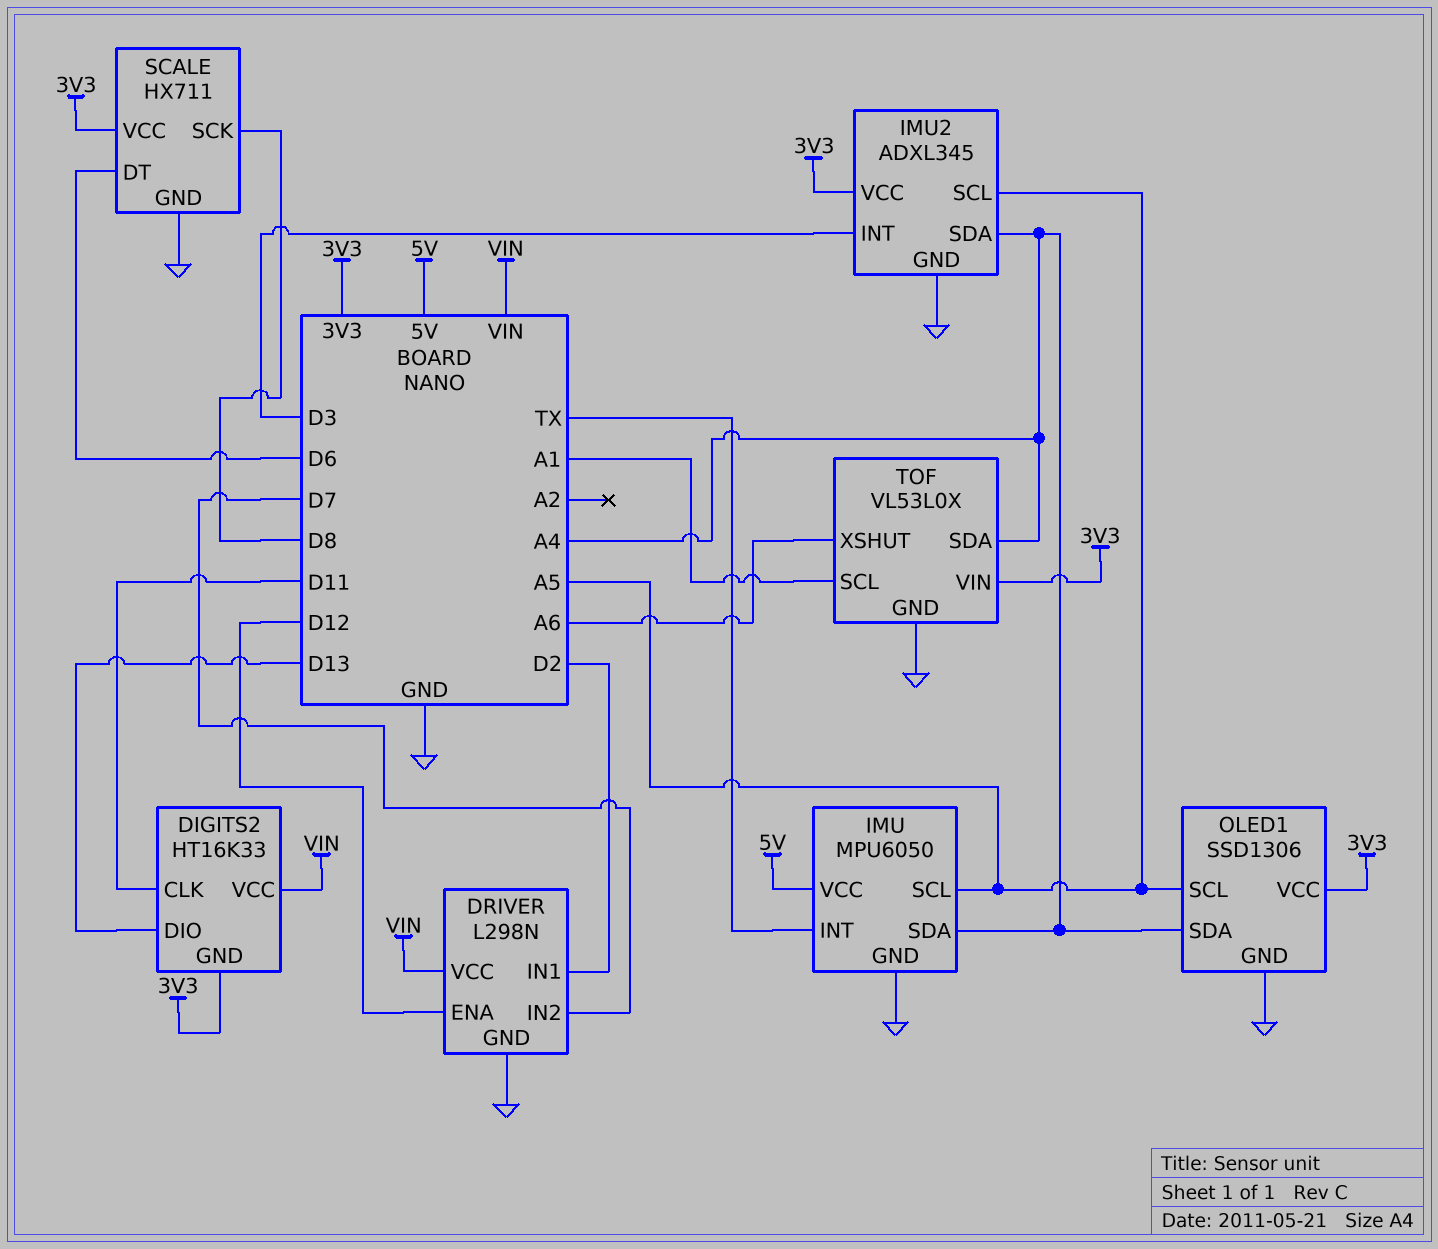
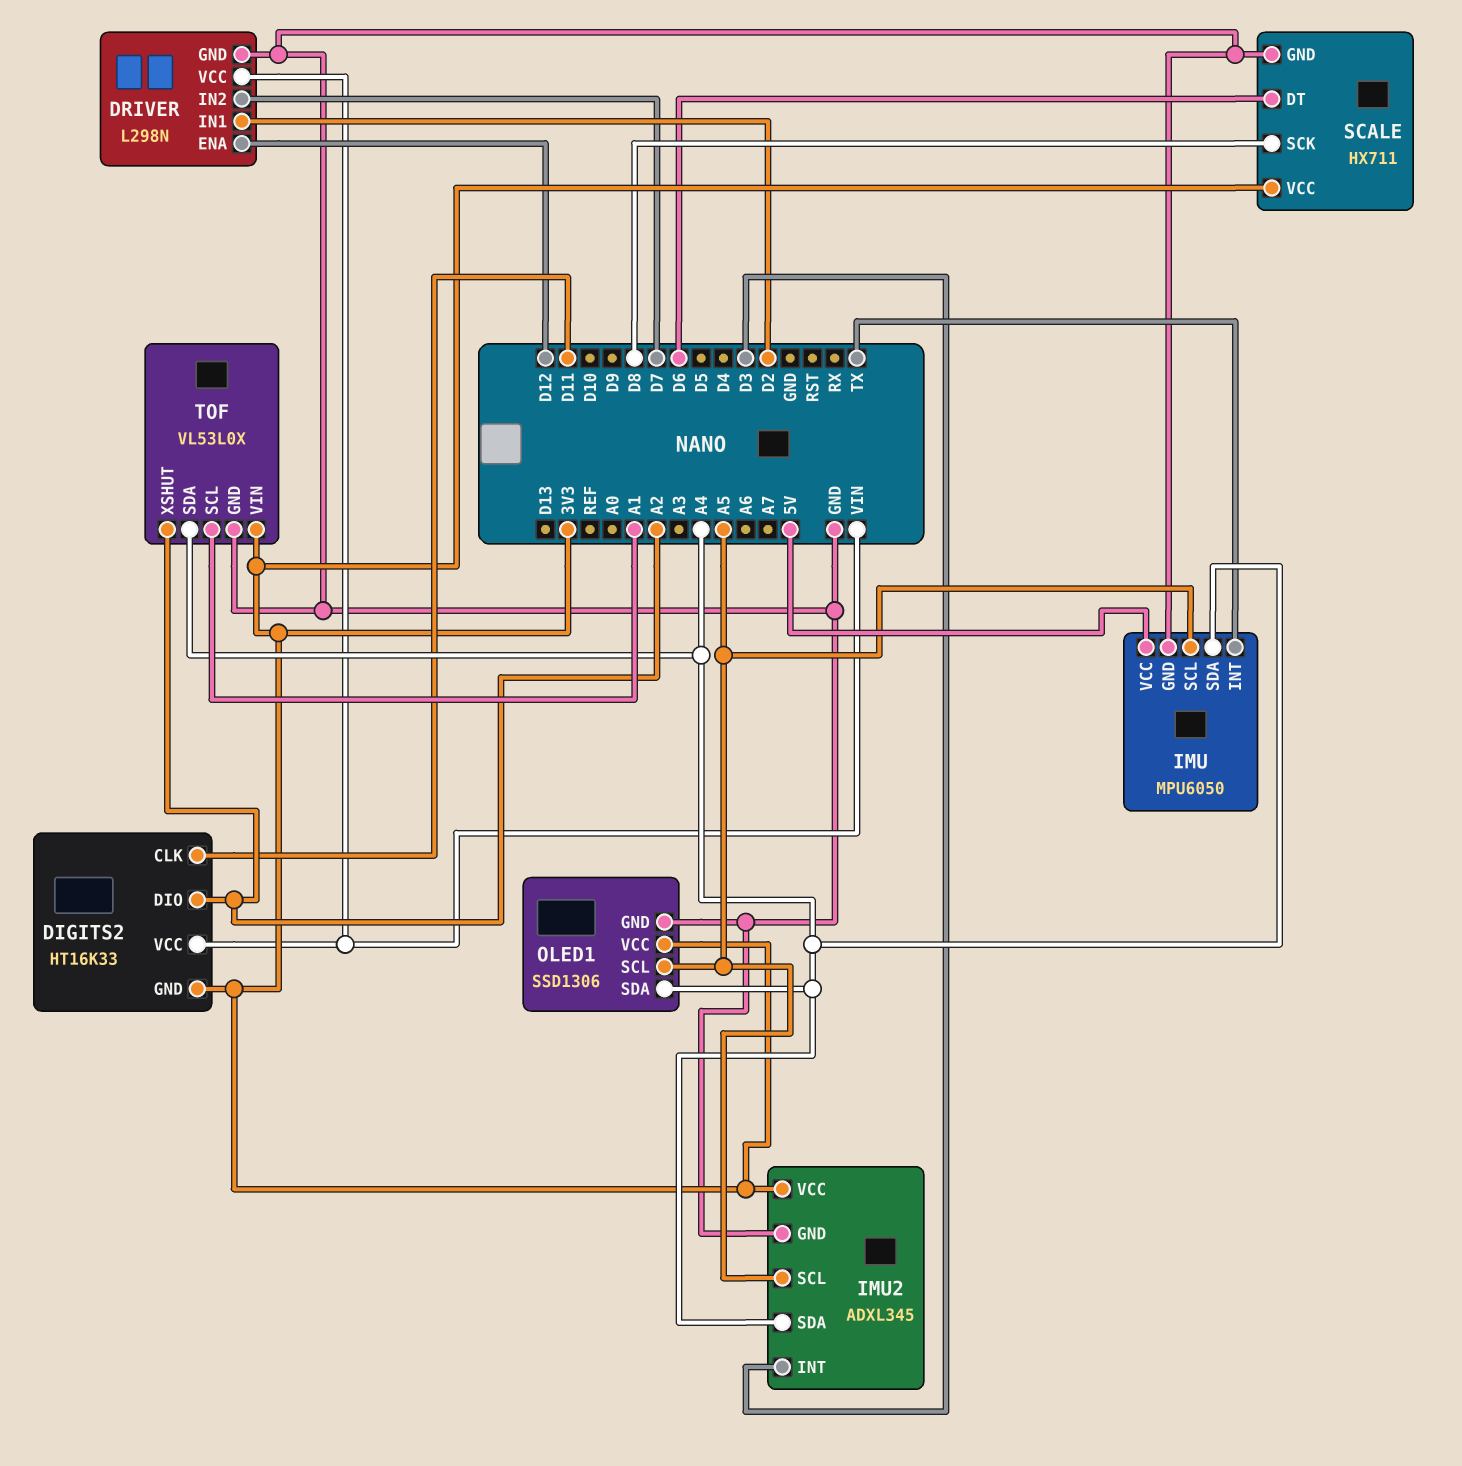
DIGITS2 pin DIO: D13 -> A2
TOF pin XSHUT: A6 -> A2

